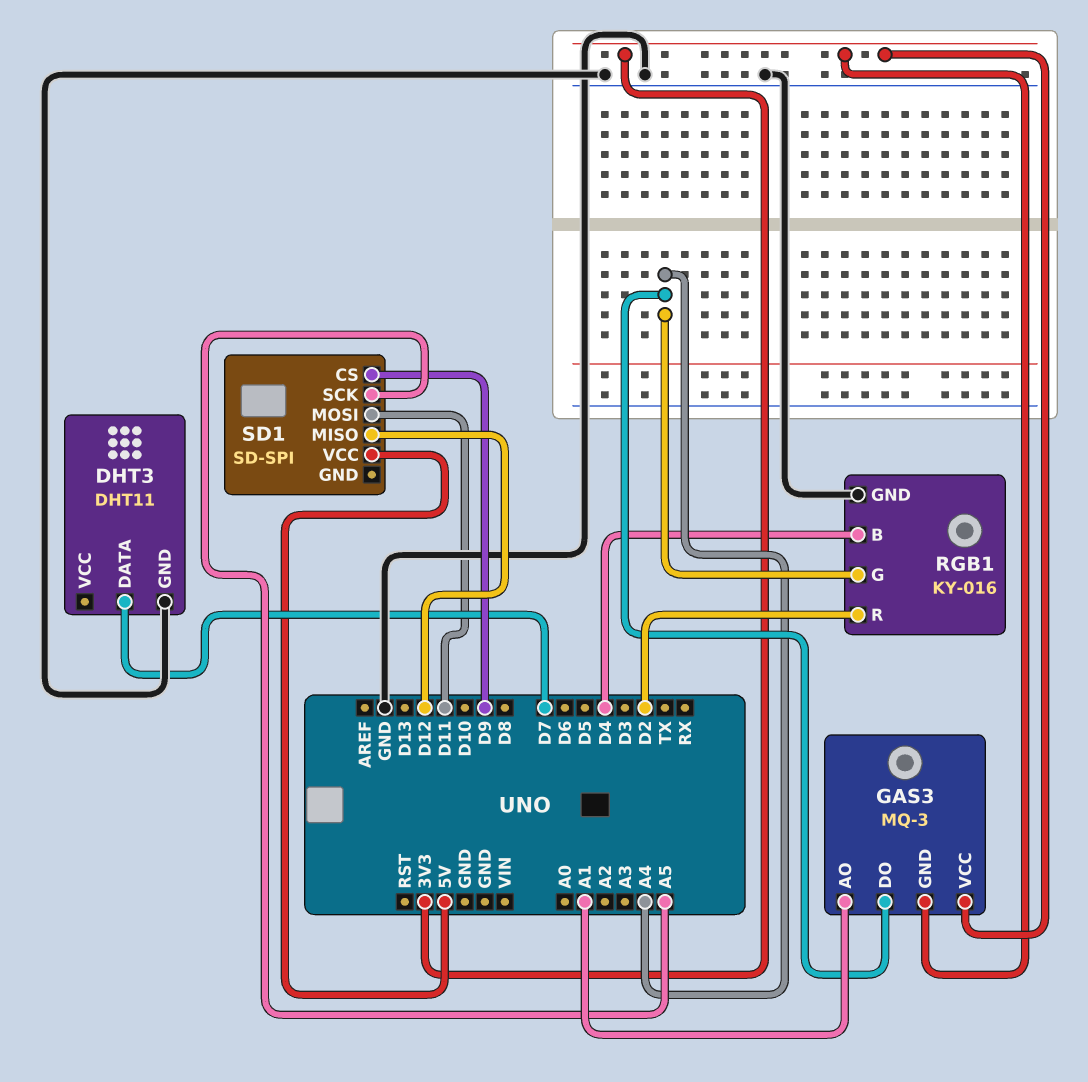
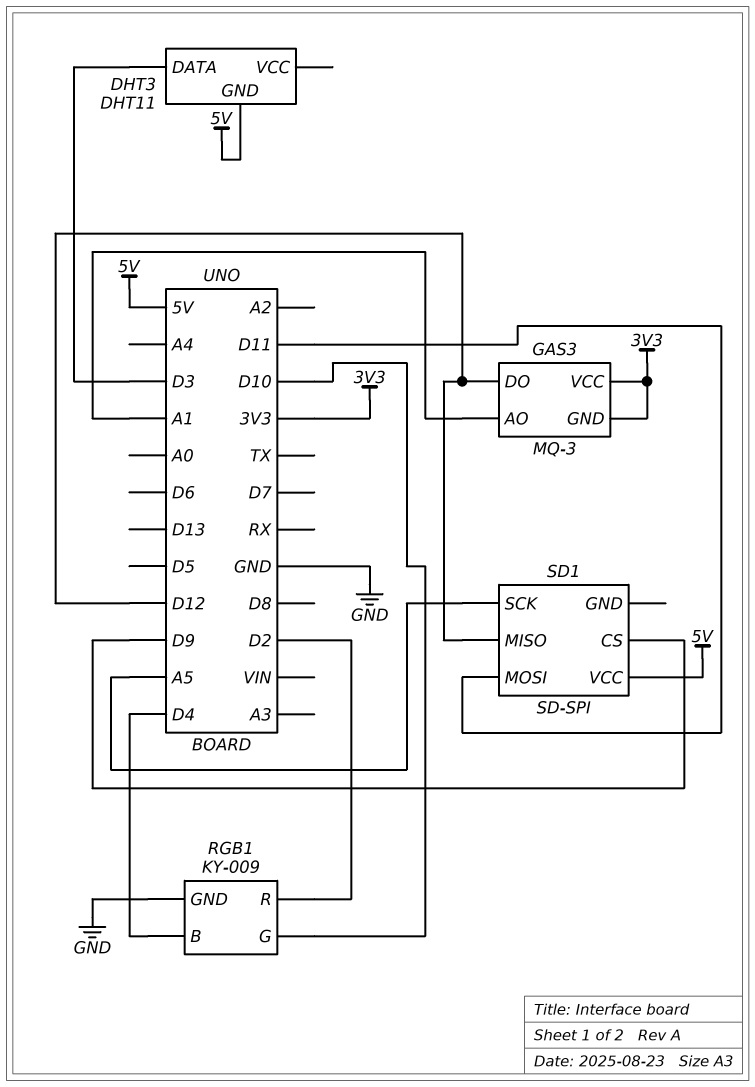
DHT3 pin DATA: D7 -> D3
DHT3 pin GND: GND -> 5V
GAS3 pin DO: A4 -> D12
RGB1: KY-016 -> KY-009
RGB1 pin G: A4 -> D10

